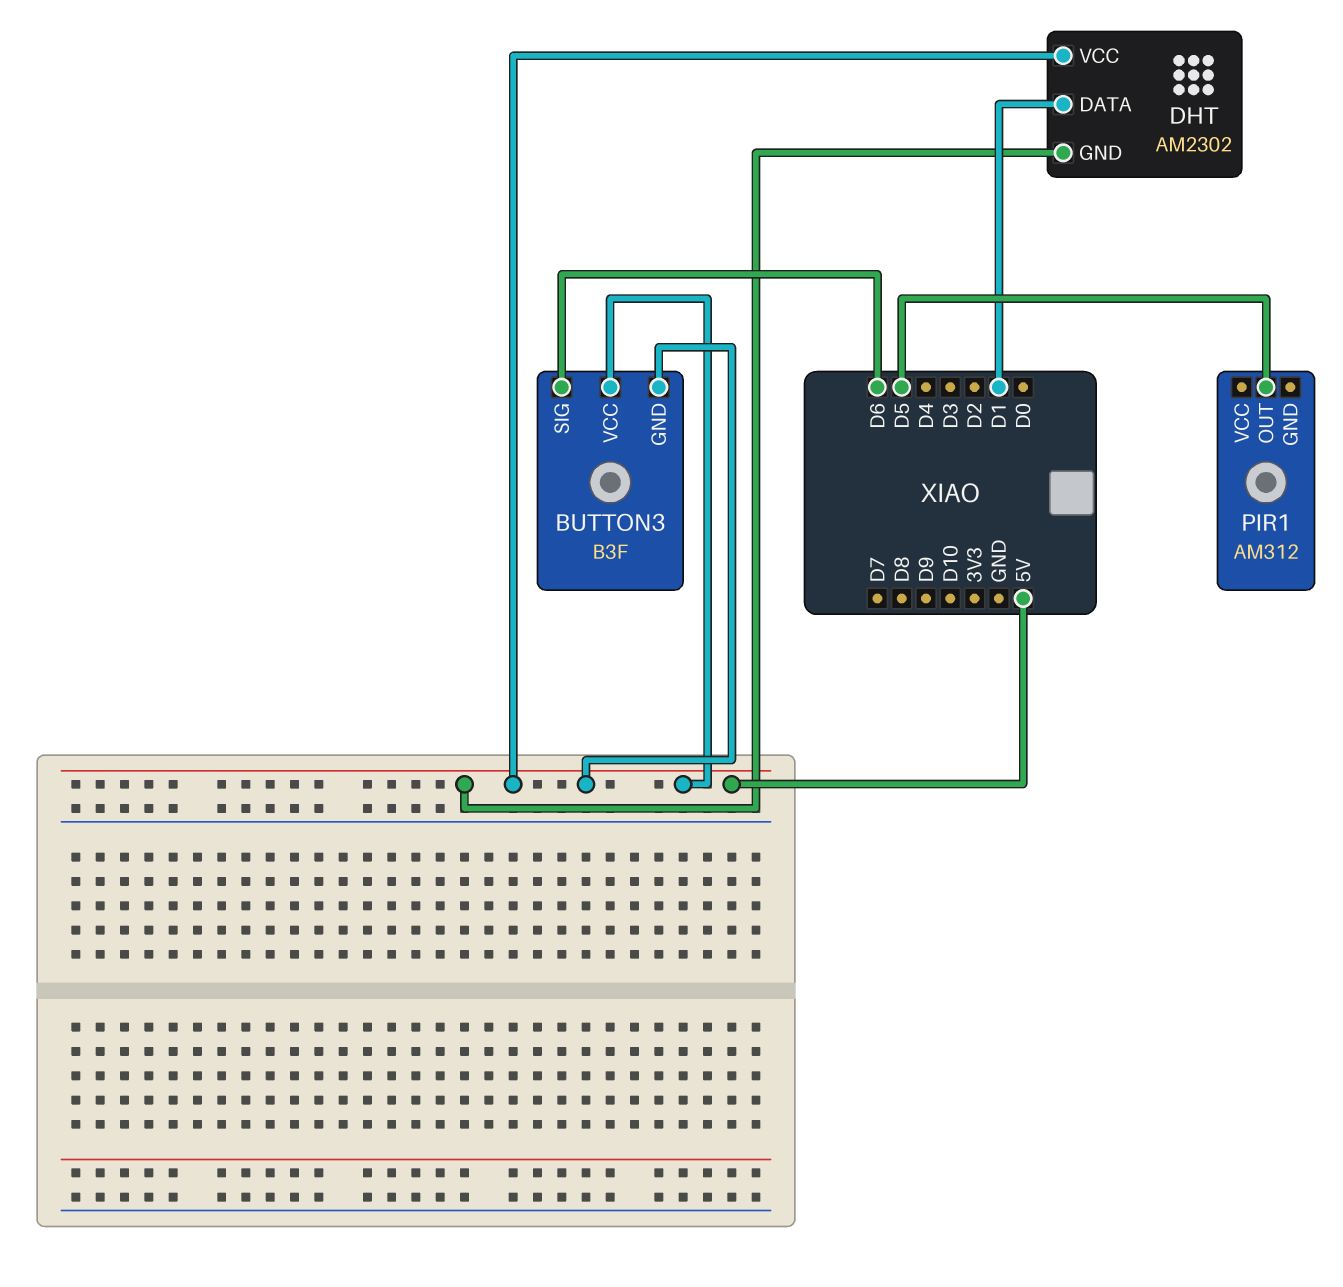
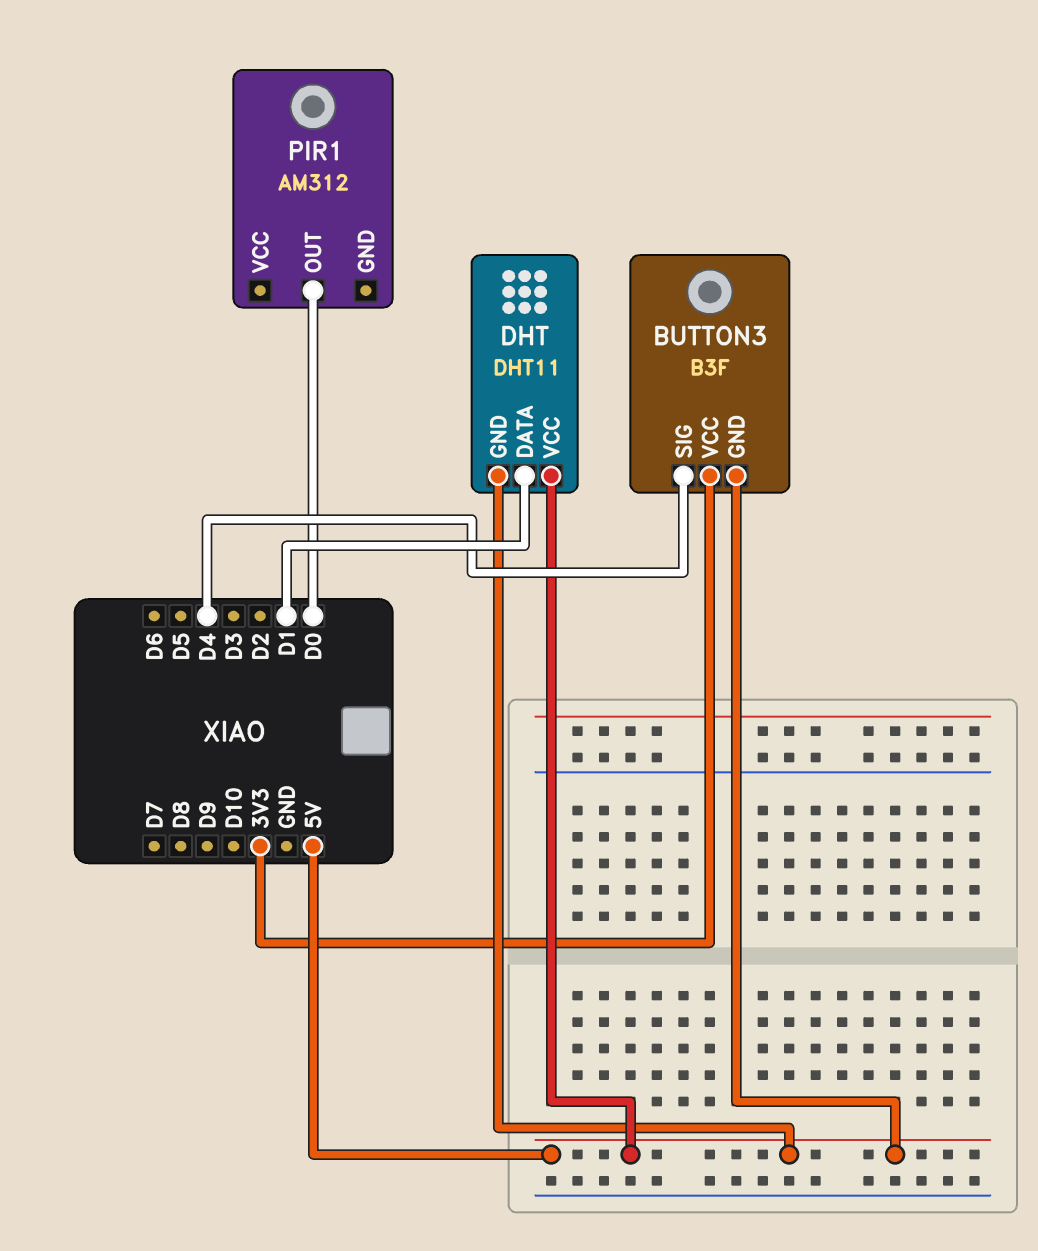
BUTTON3 pin SIG: D6 -> D4
BUTTON3 pin VCC: 5V -> 3V3
DHT: AM2302 -> DHT11
PIR1 pin OUT: D5 -> D0

